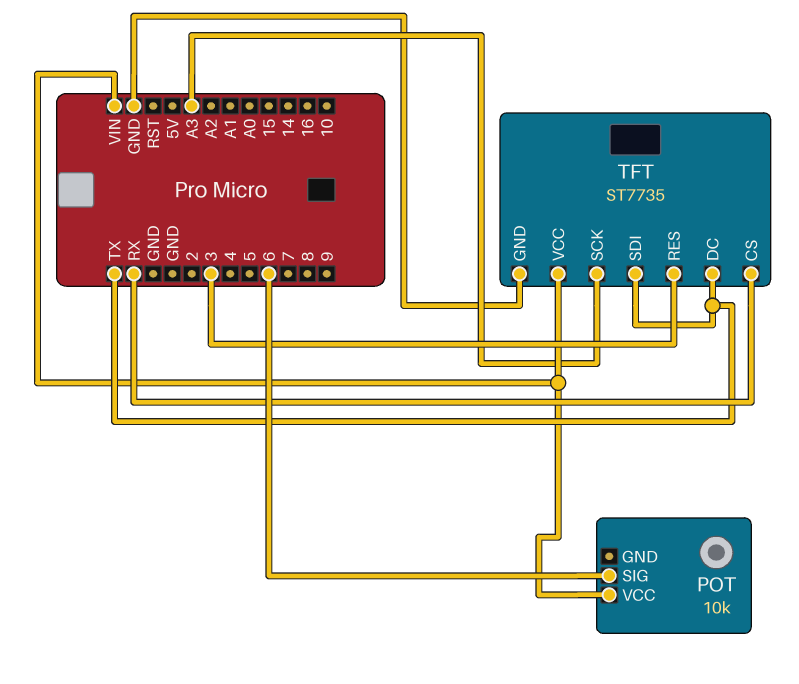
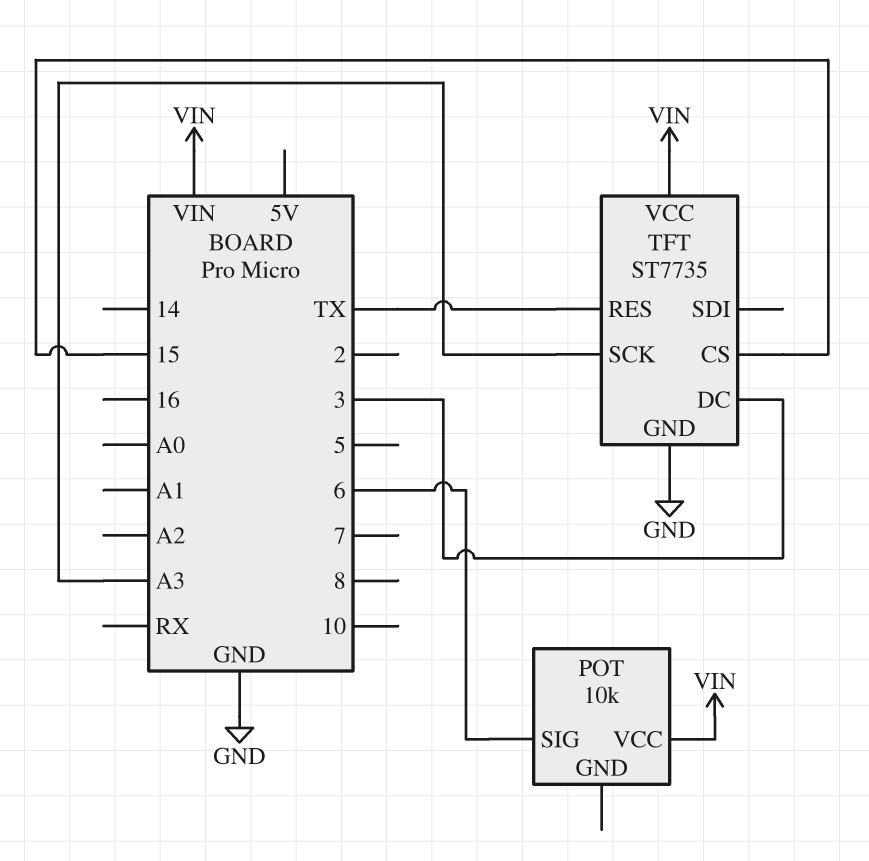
TFT pin CS: RX -> 15
TFT pin DC: TX -> 3
TFT pin RES: 3 -> TX
TFT pin SDI: TX -> none

